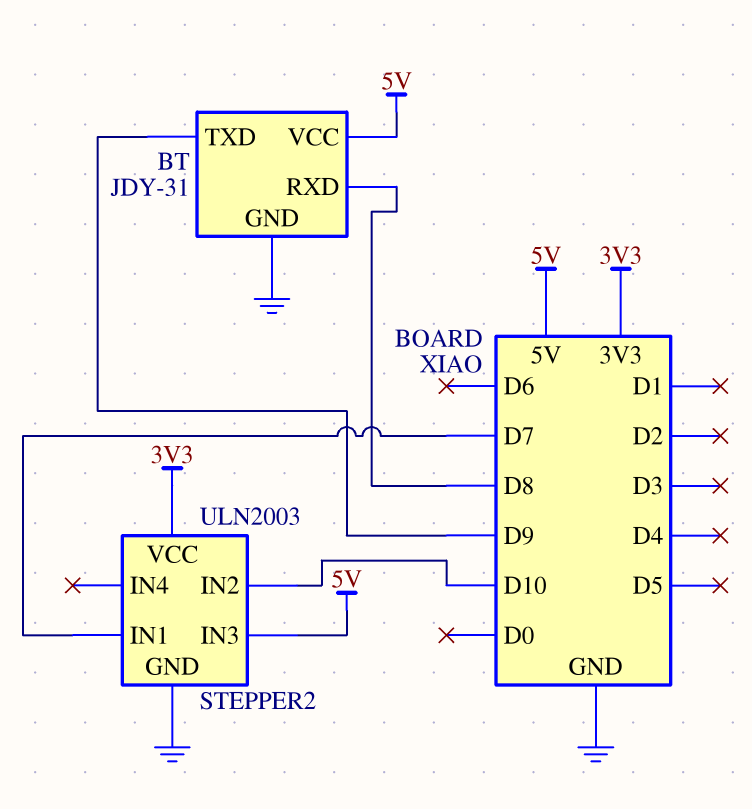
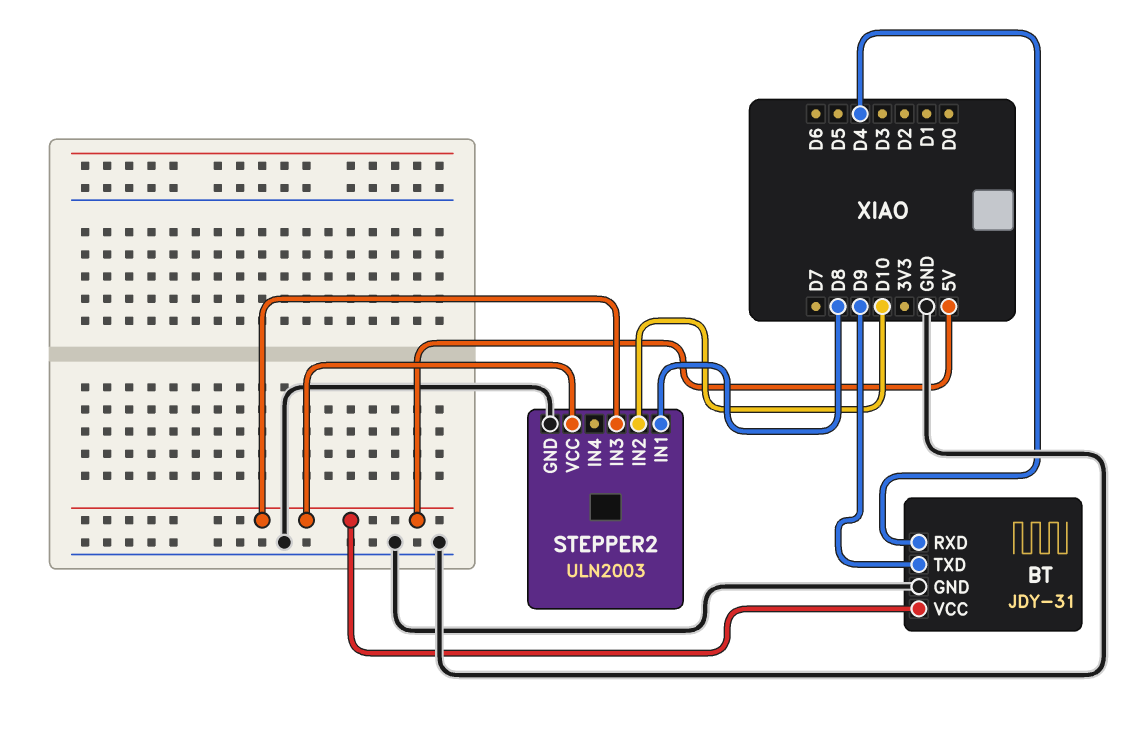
BT pin RXD: D8 -> D4
STEPPER2 pin IN1: D7 -> D8
STEPPER2 pin VCC: 3V3 -> 5V

